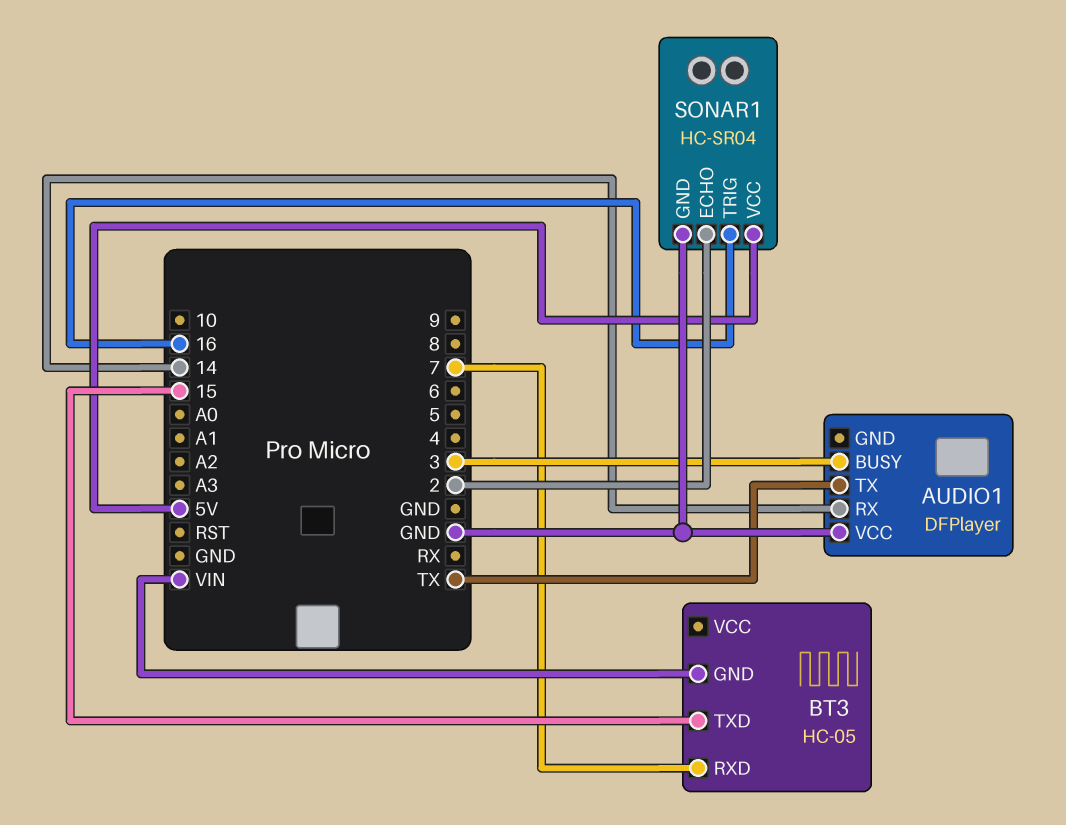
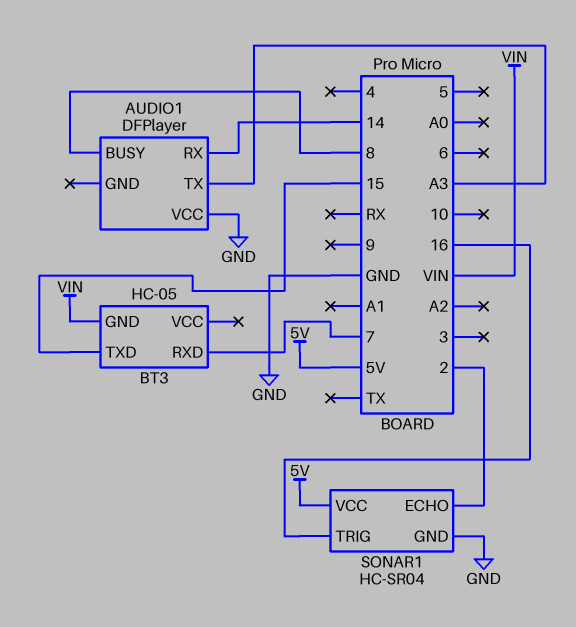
AUDIO1 pin BUSY: 3 -> 8
AUDIO1 pin TX: TX -> A3

